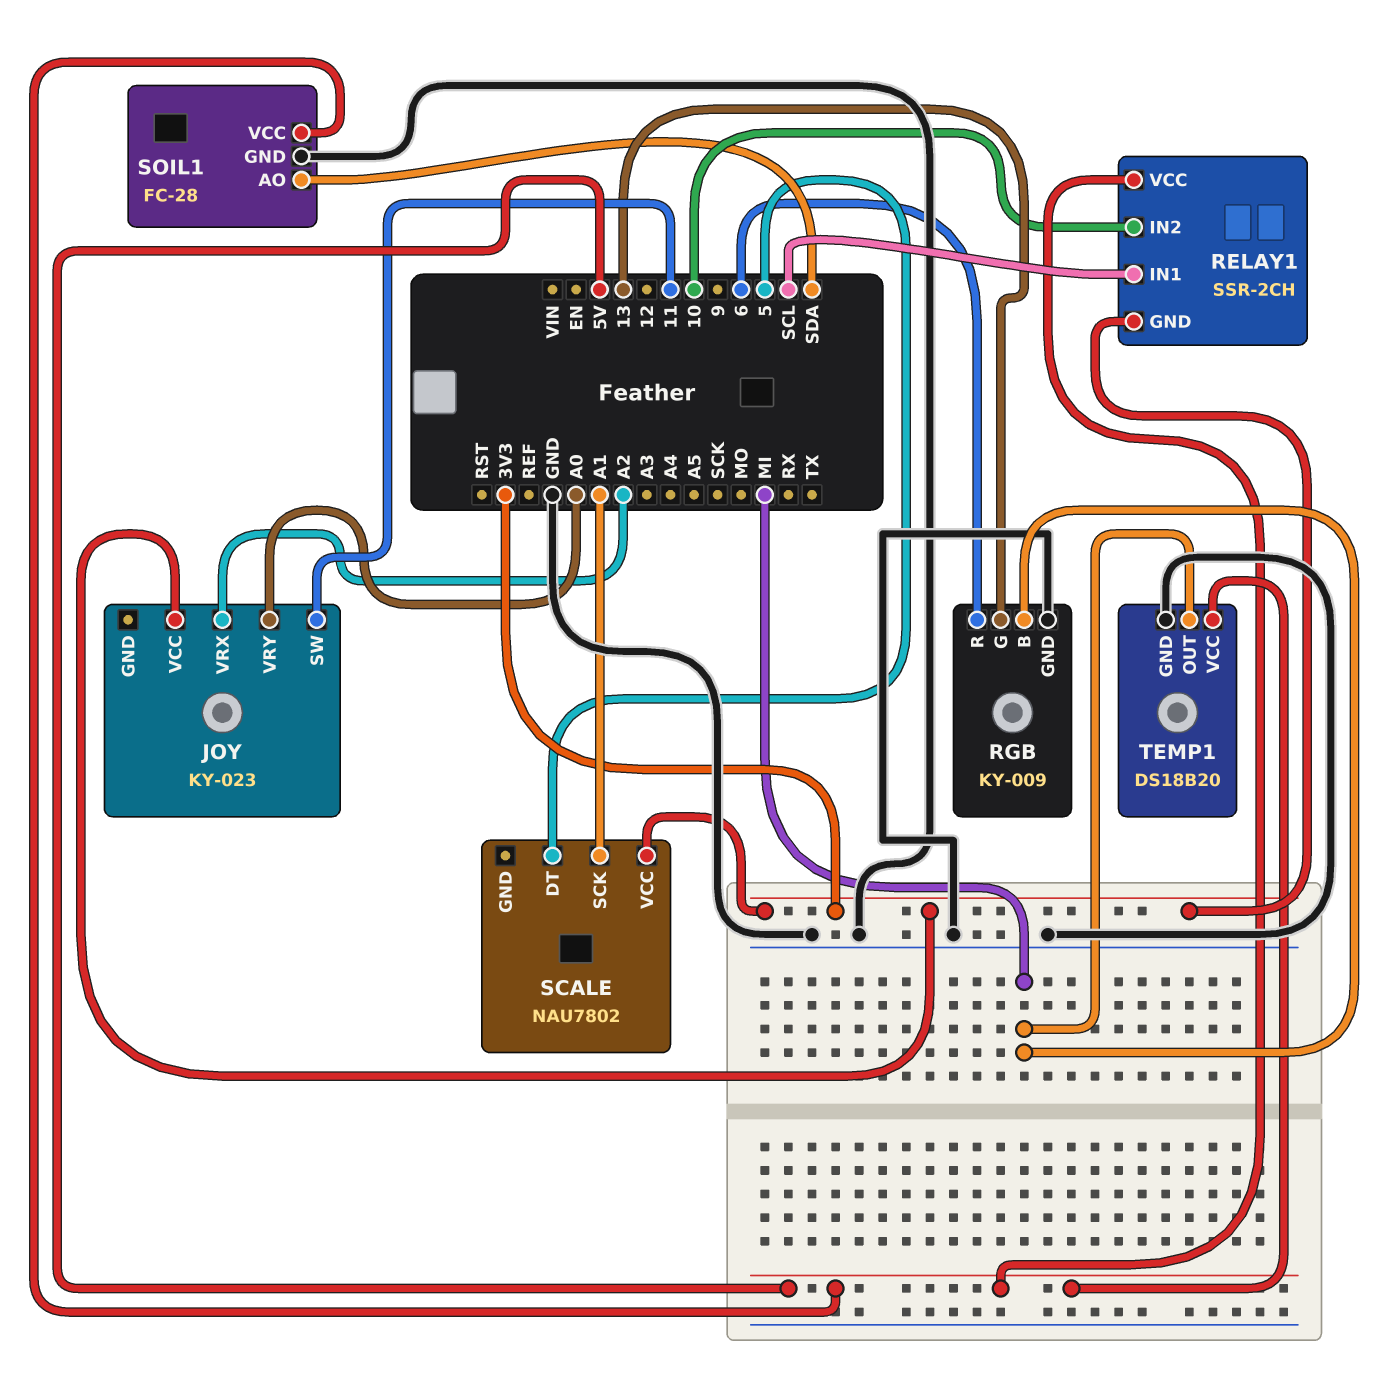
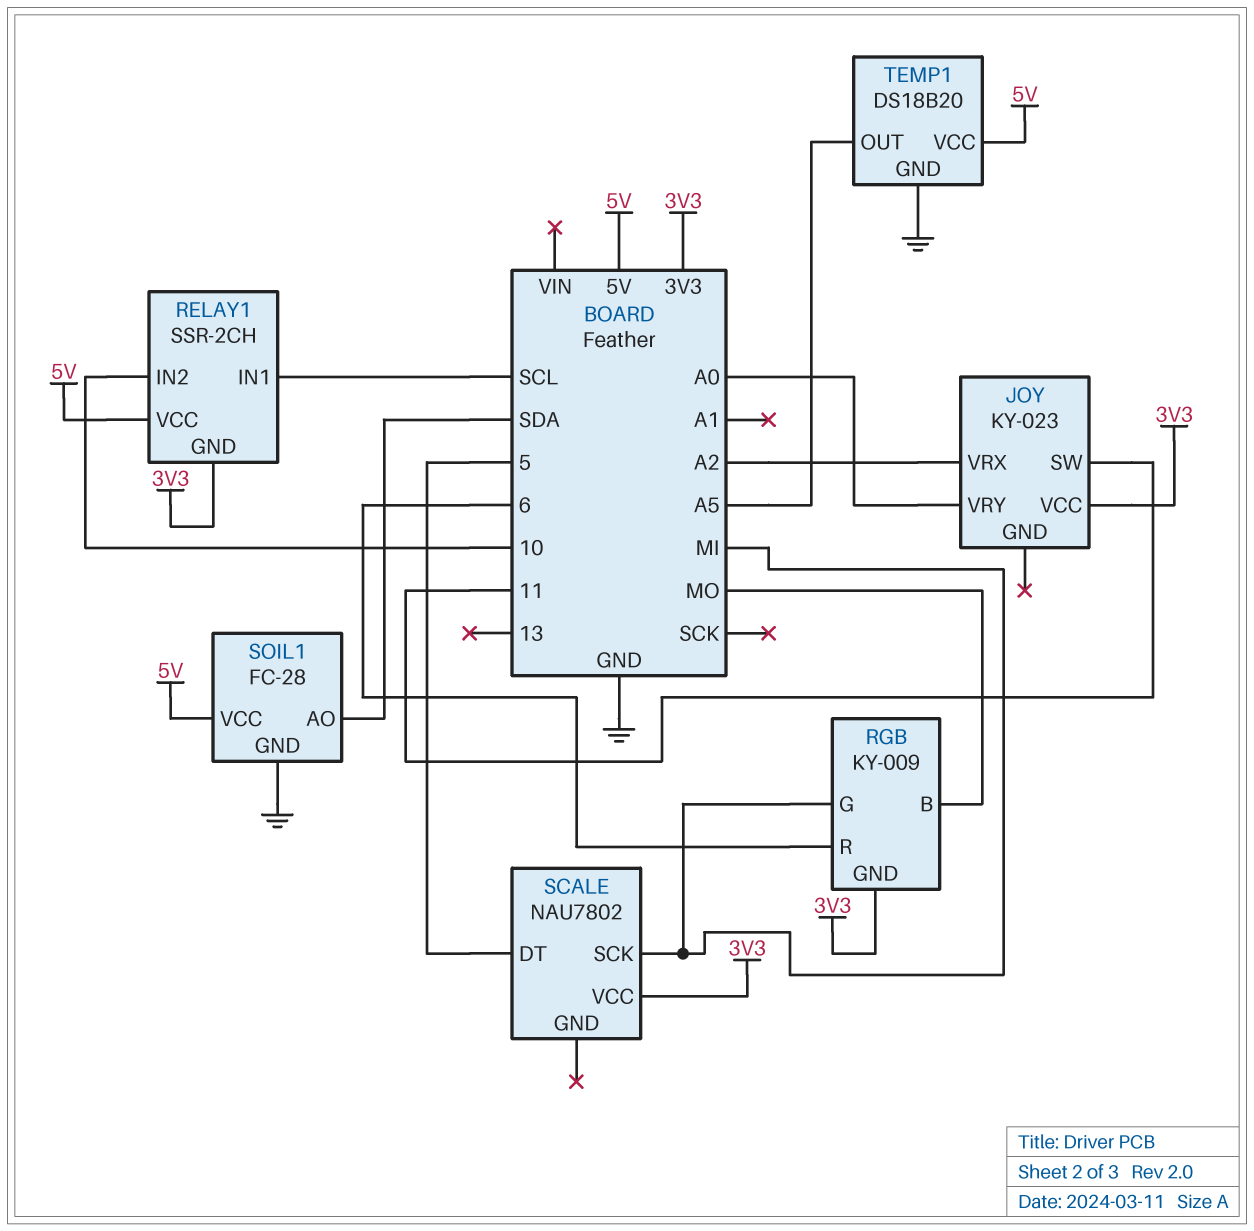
RGB pin B: MI -> MO
RGB pin G: 13 -> MI
RGB pin GND: GND -> 3V3
SCALE pin SCK: A1 -> MI
TEMP1 pin OUT: MI -> A5

